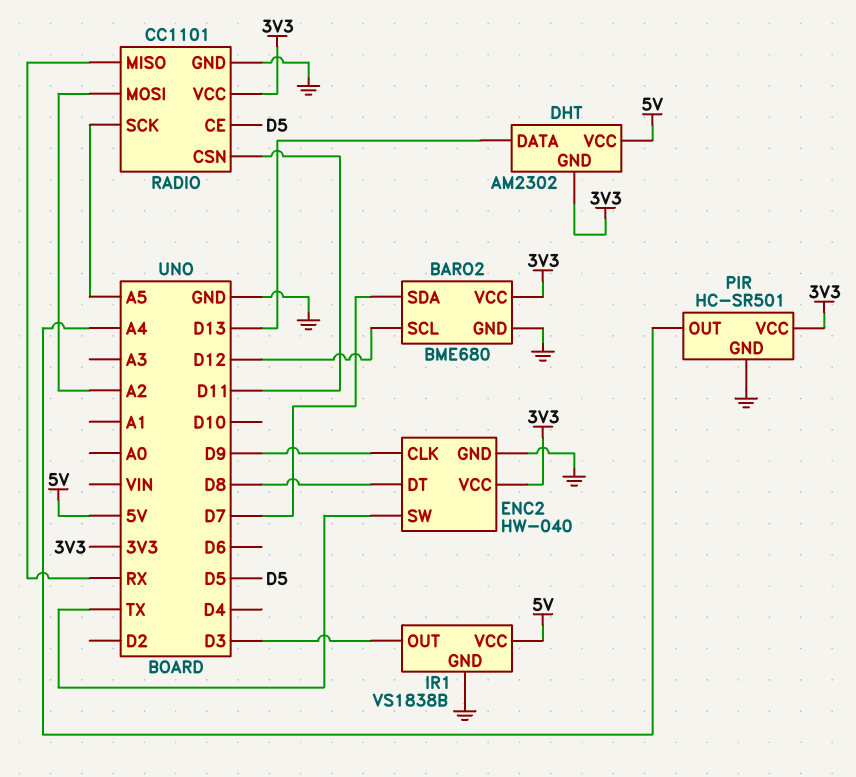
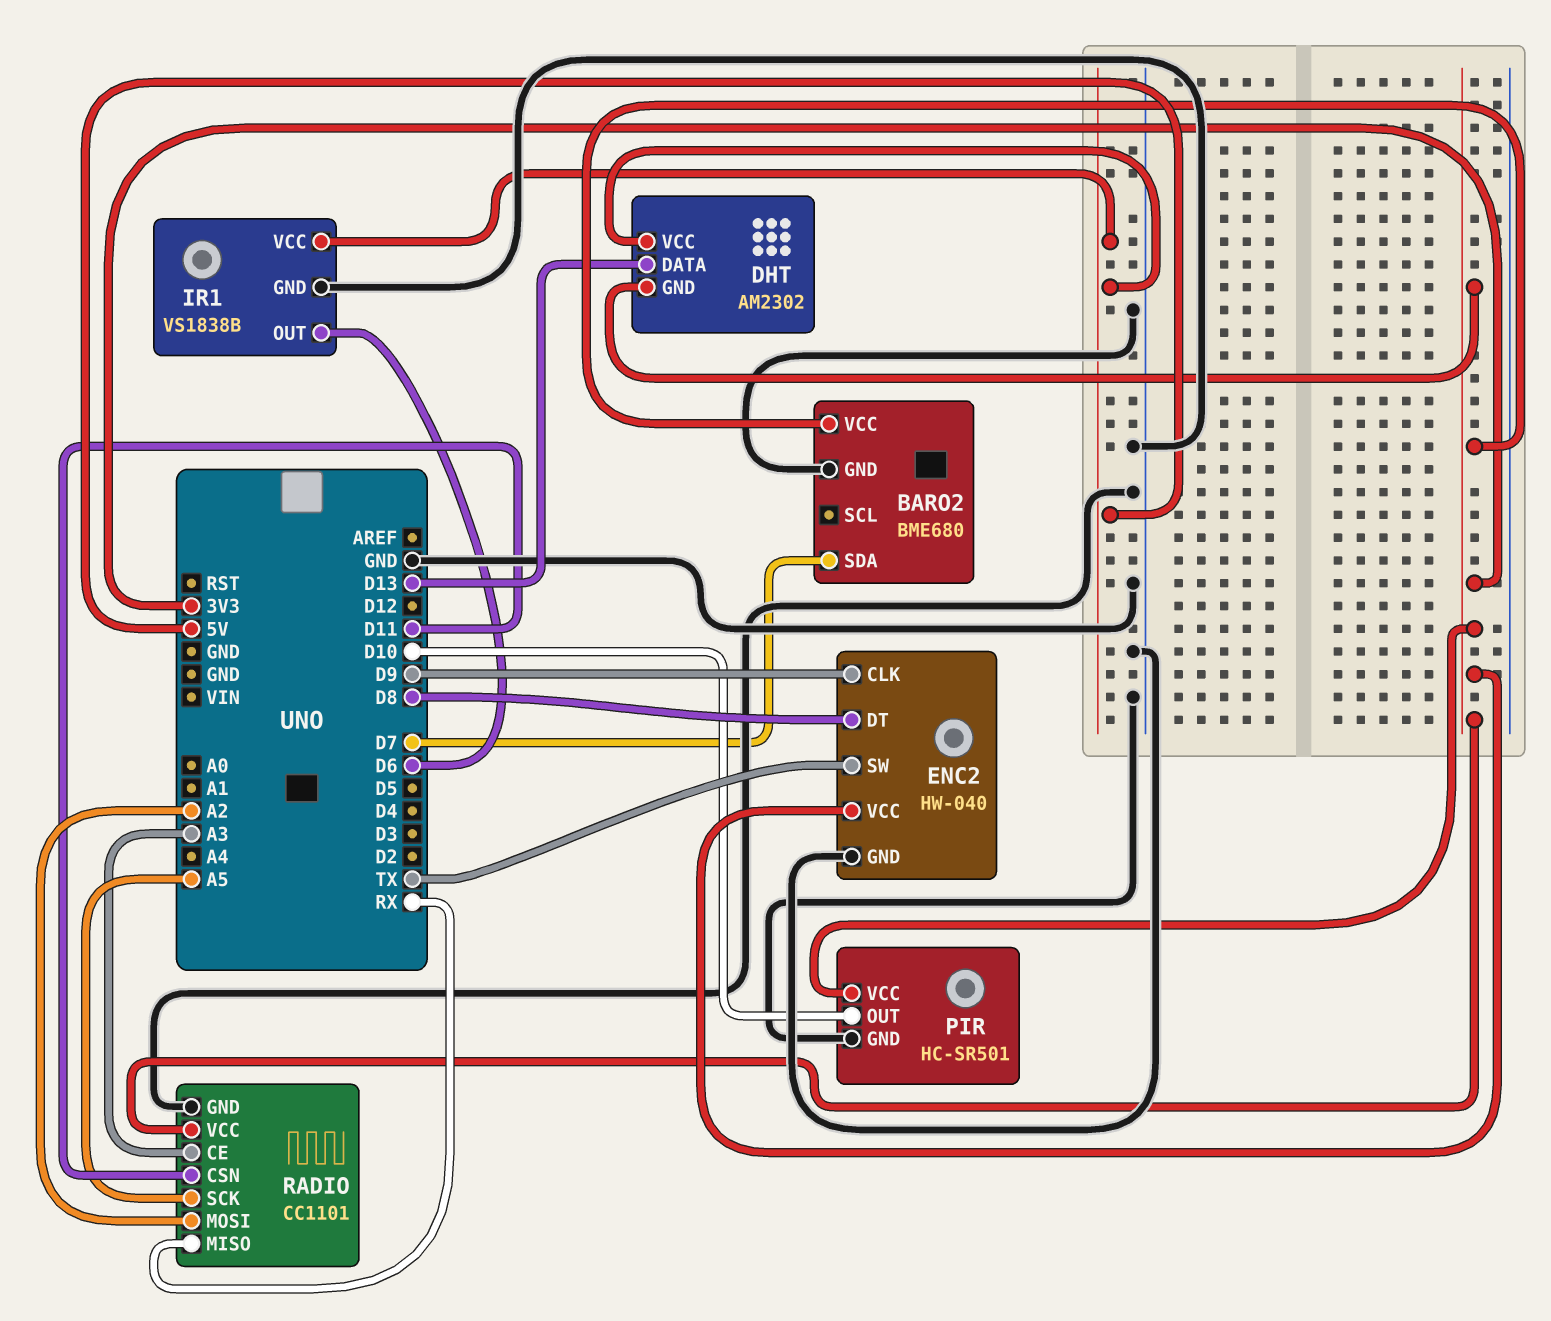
BARO2 pin SCL: D12 -> none
IR1 pin OUT: D3 -> D6
PIR pin OUT: A4 -> D10
RADIO pin CE: D5 -> A3

